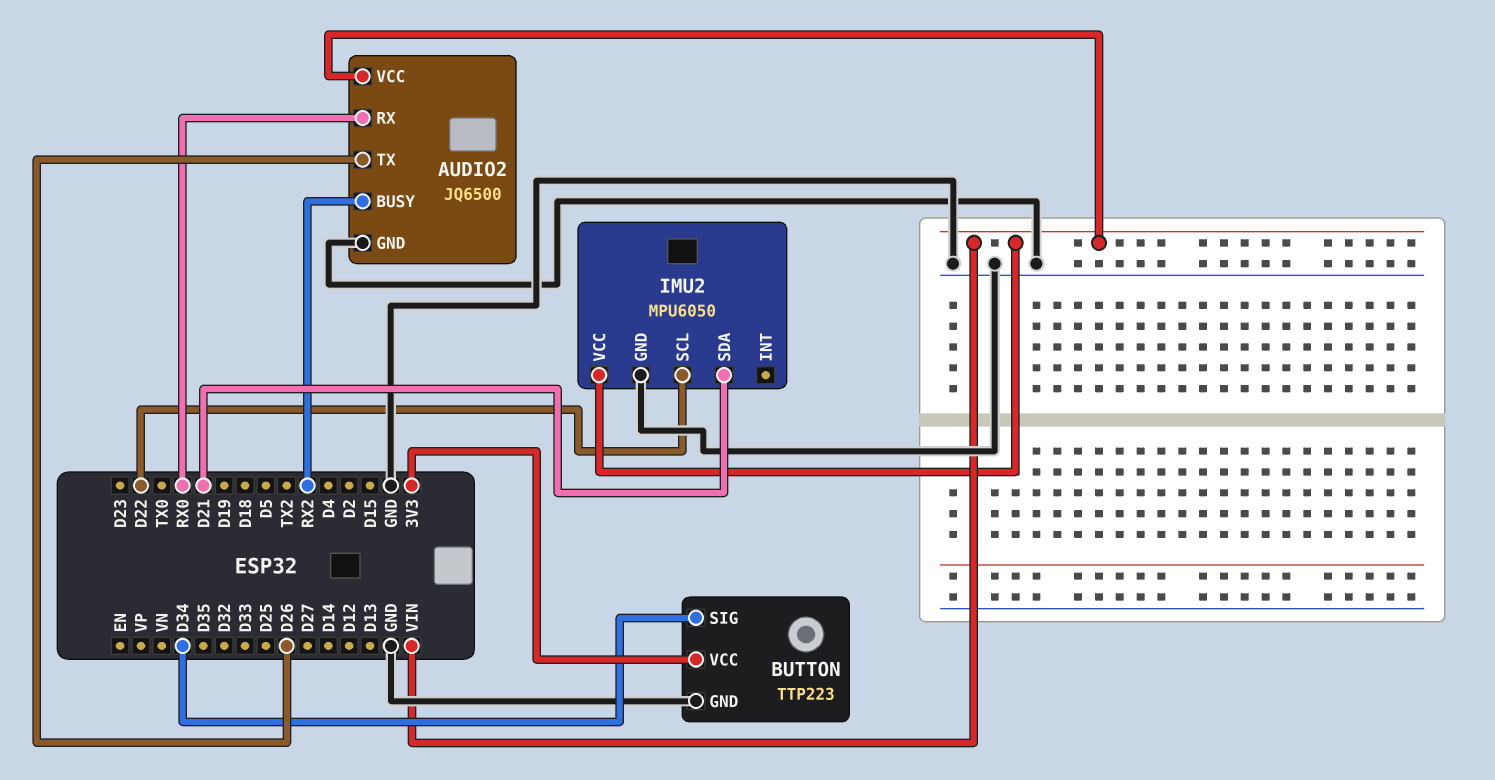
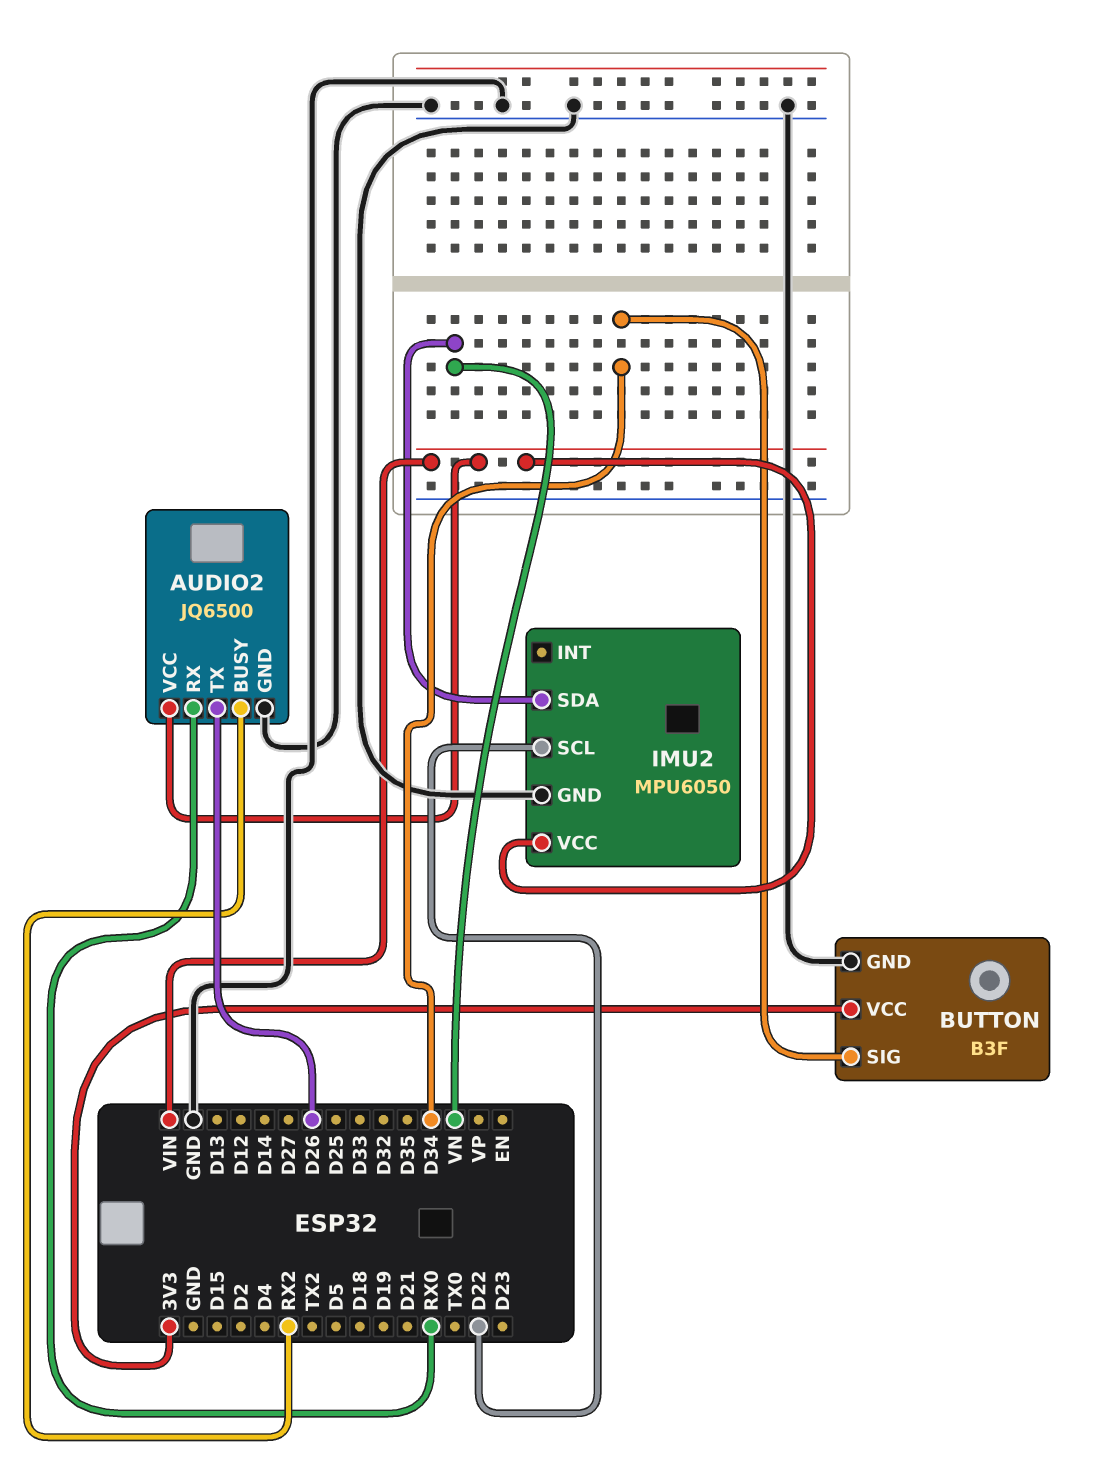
BUTTON: TTP223 -> B3F
IMU2 pin SDA: D21 -> VN

